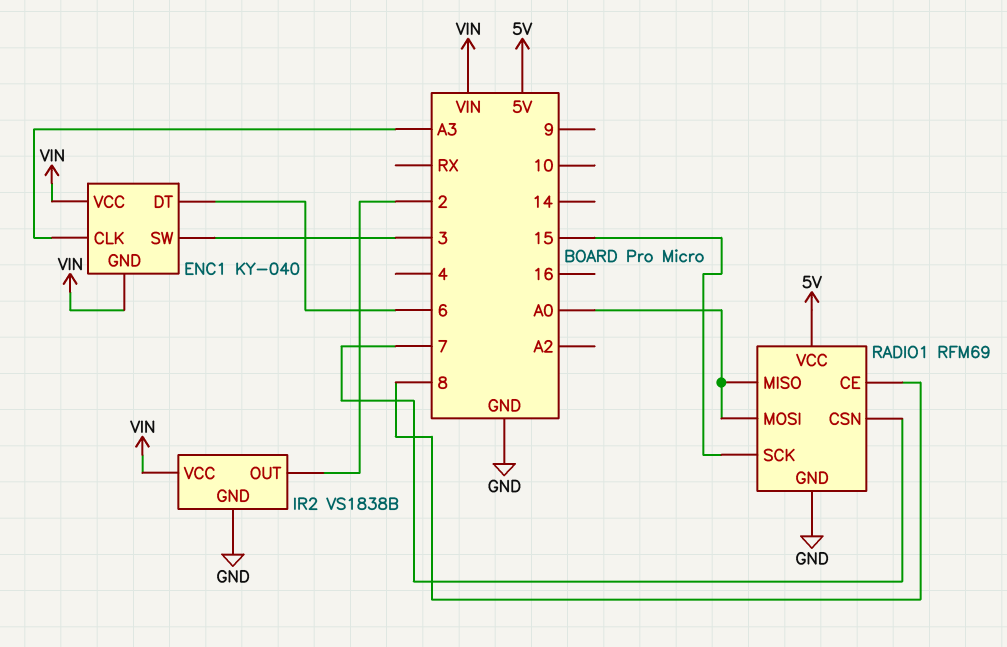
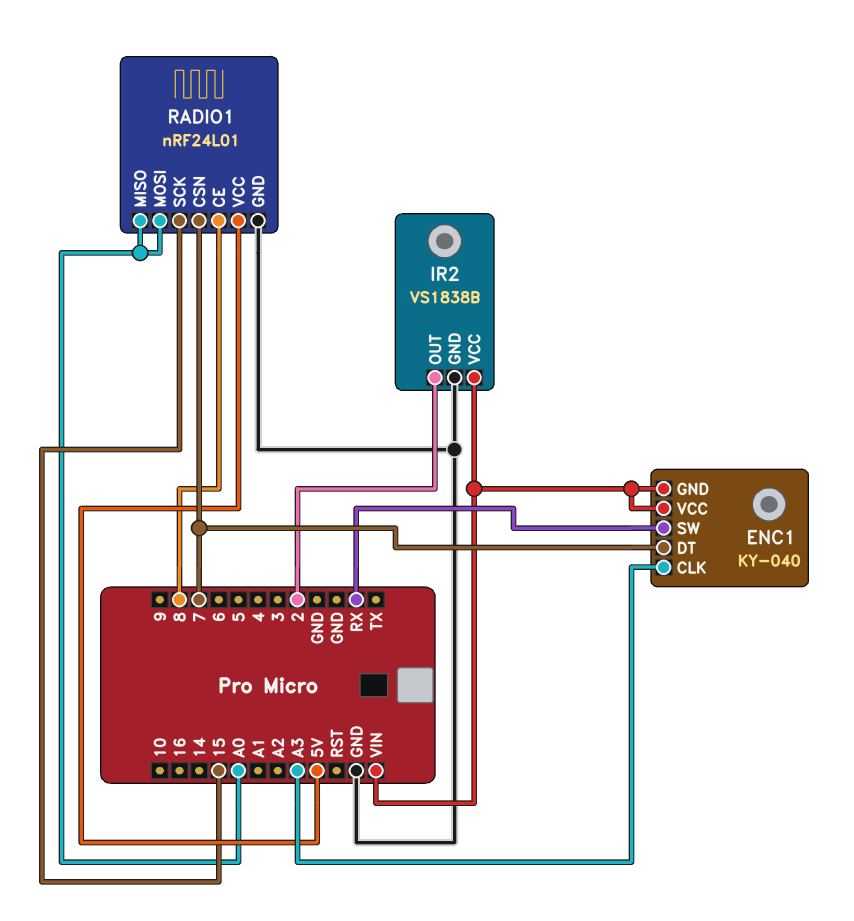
ENC1 pin DT: 6 -> 7
ENC1 pin SW: 3 -> RX
RADIO1: RFM69 -> nRF24L01

